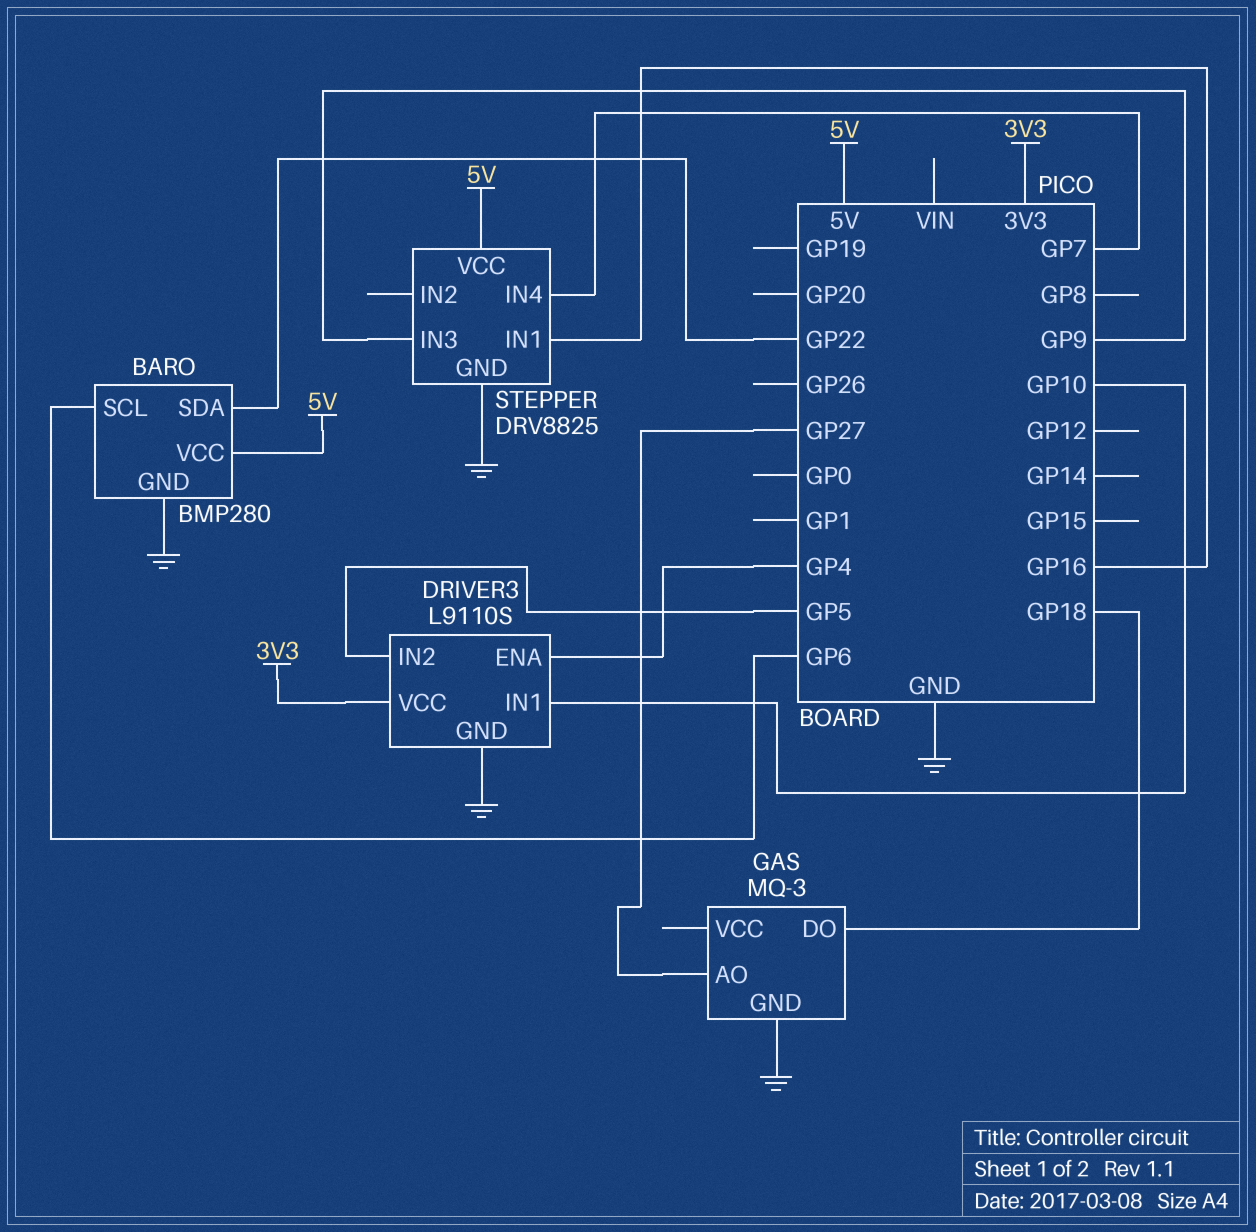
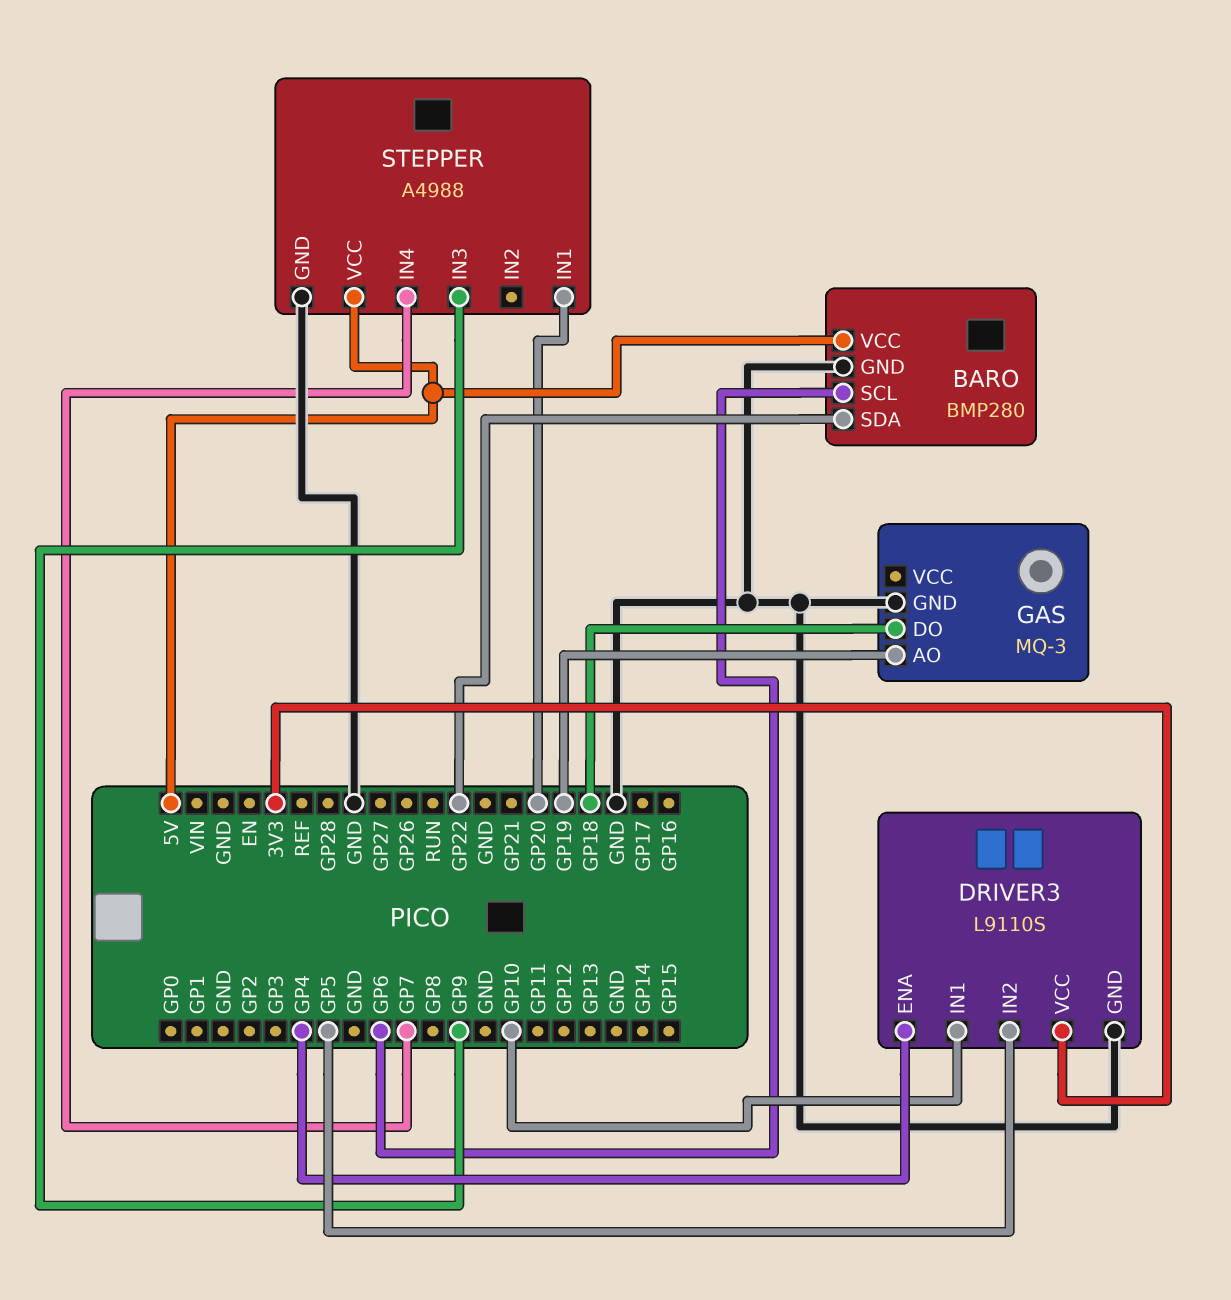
GAS pin AO: GP27 -> GP19
STEPPER: DRV8825 -> A4988
STEPPER pin IN1: GP16 -> GP20

